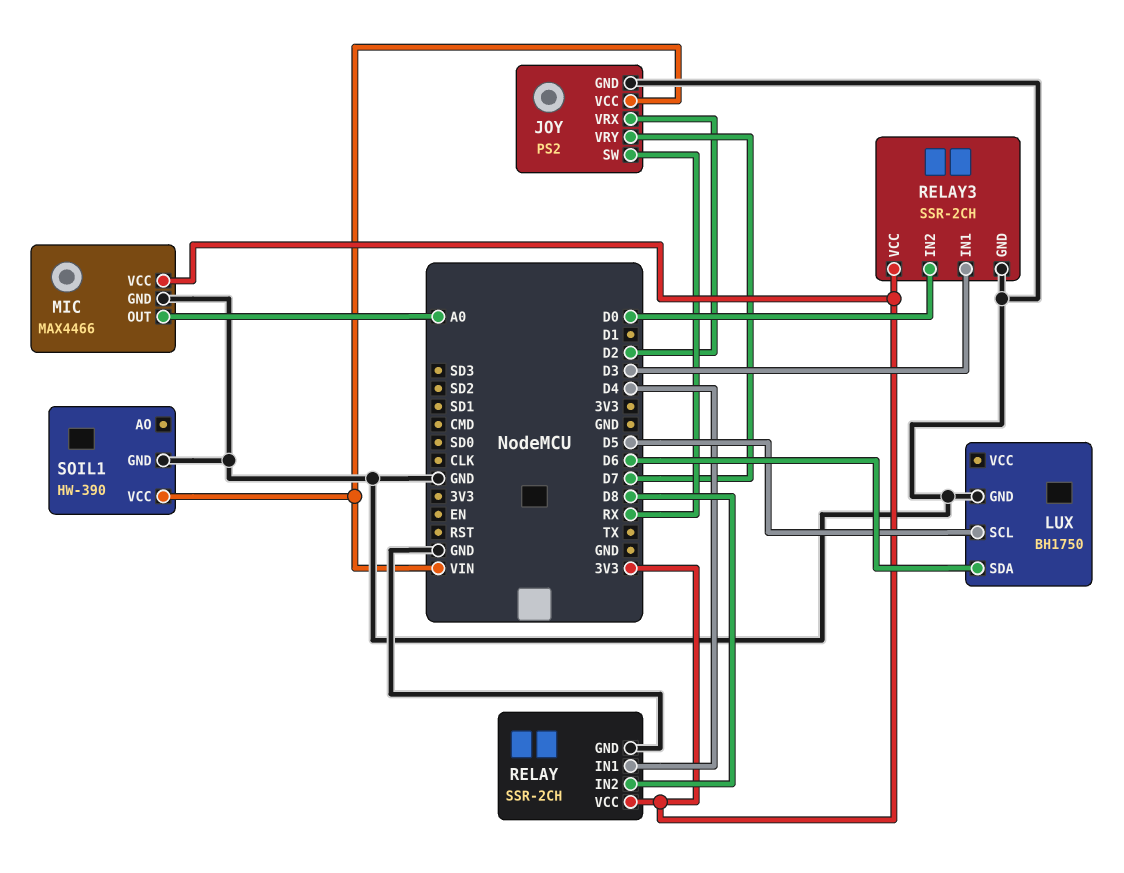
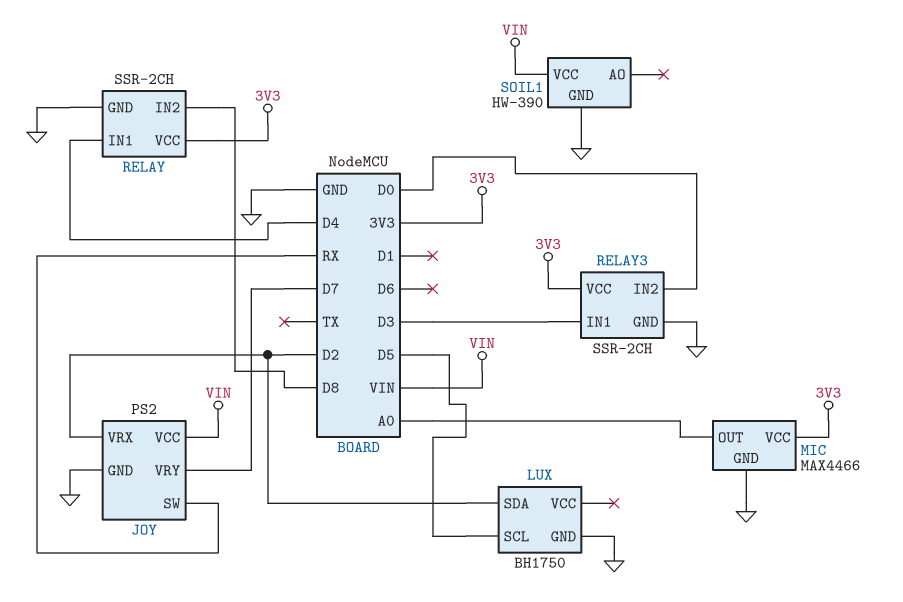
LUX pin SDA: D6 -> D2

